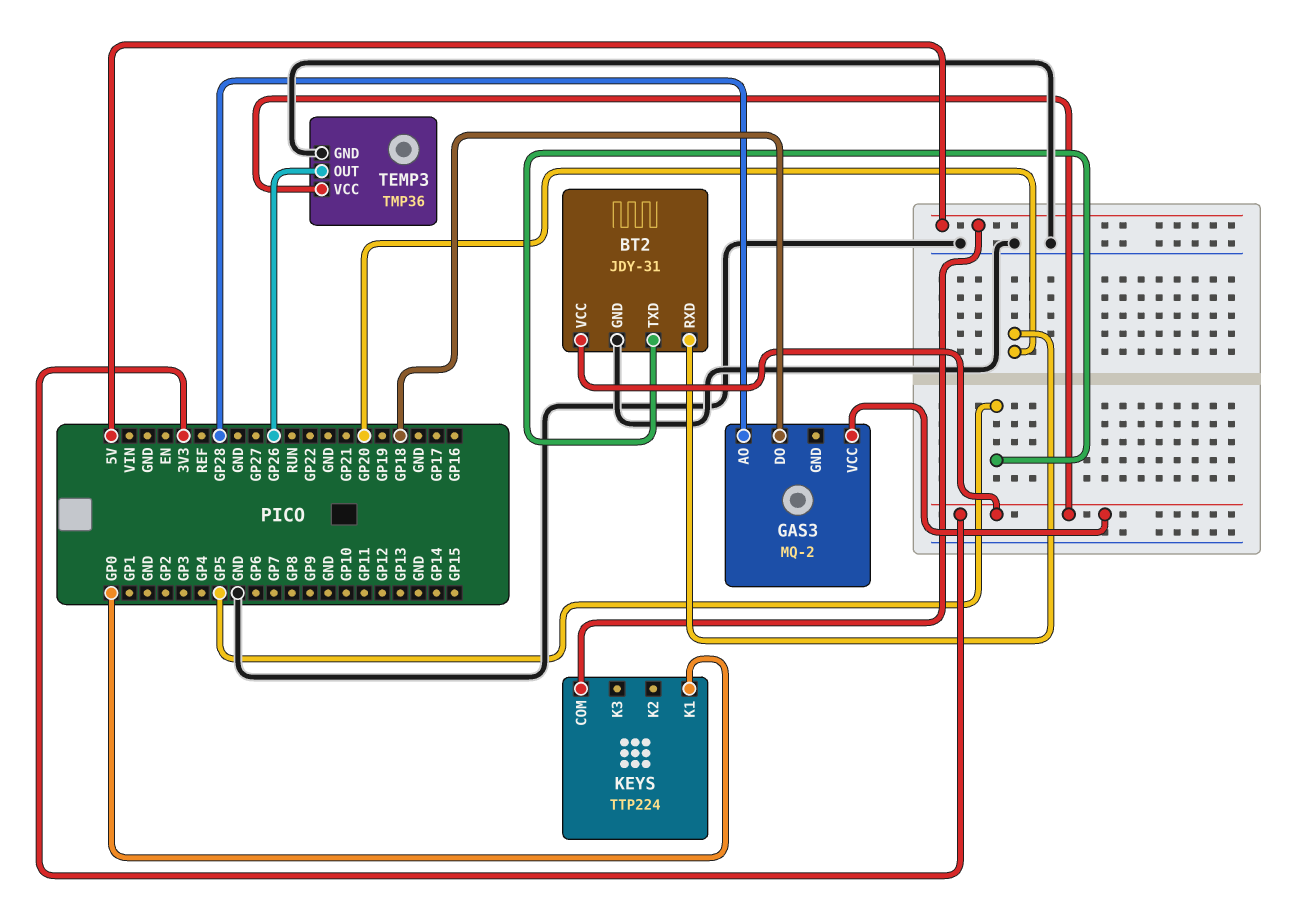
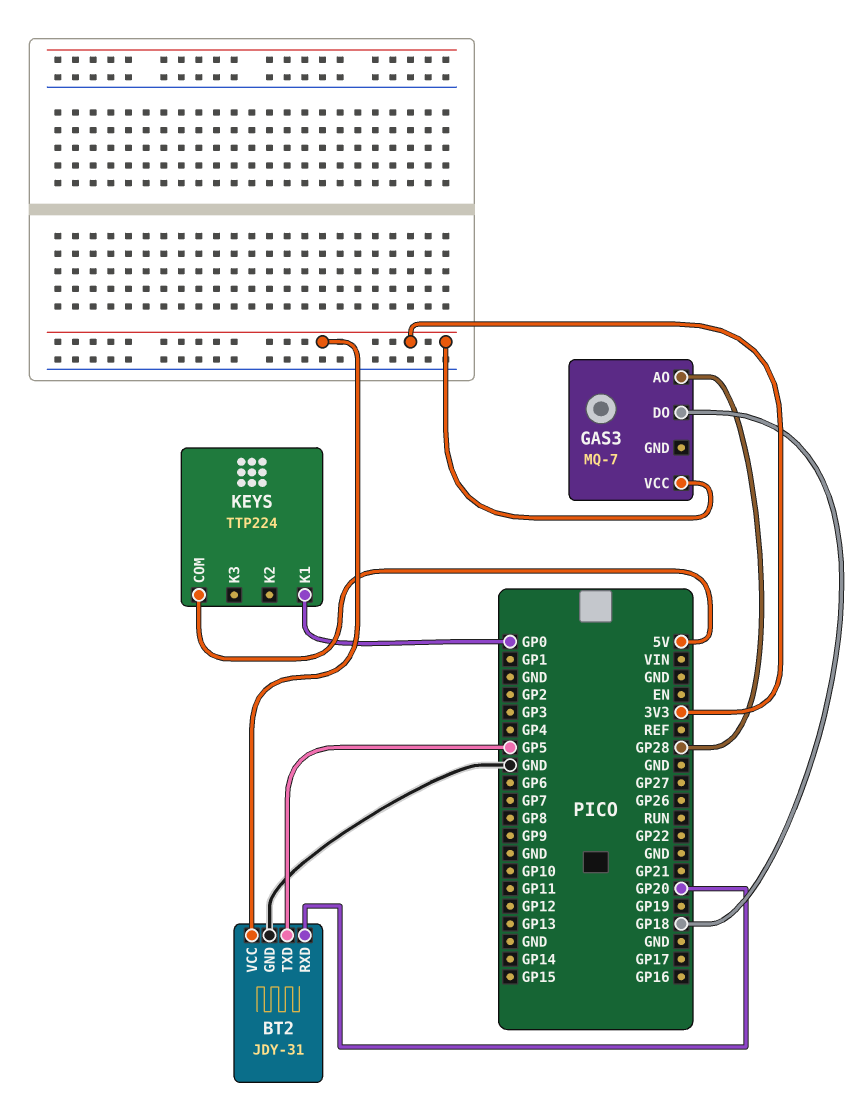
GAS3: MQ-2 -> MQ-7
TEMP3: TMP36 -> none
TEMP3 pin GND: GND -> none
TEMP3 pin OUT: GP26 -> none
TEMP3 pin VCC: 3V3 -> none

